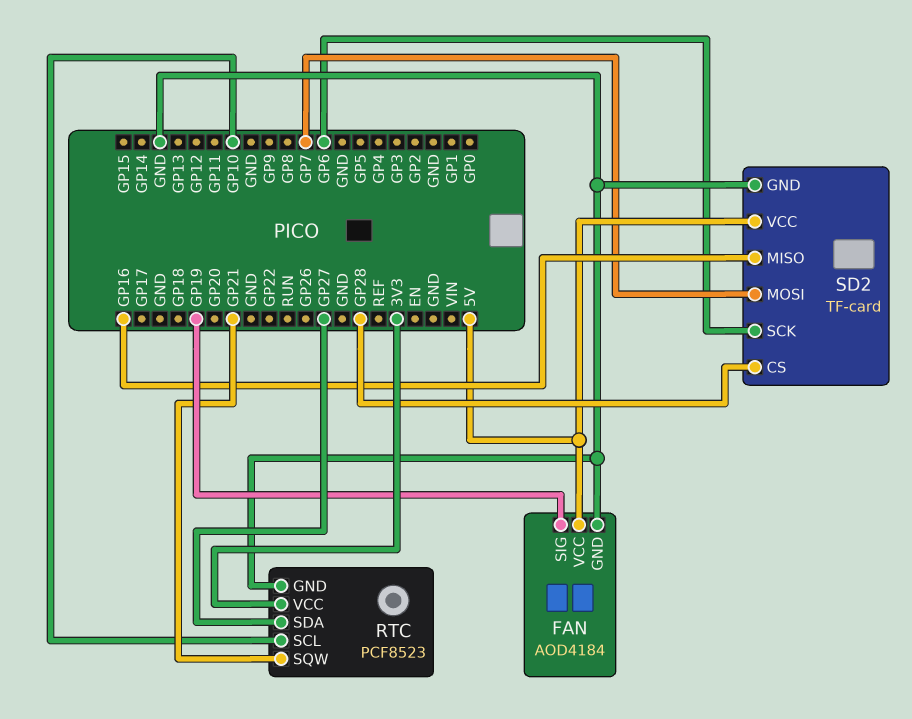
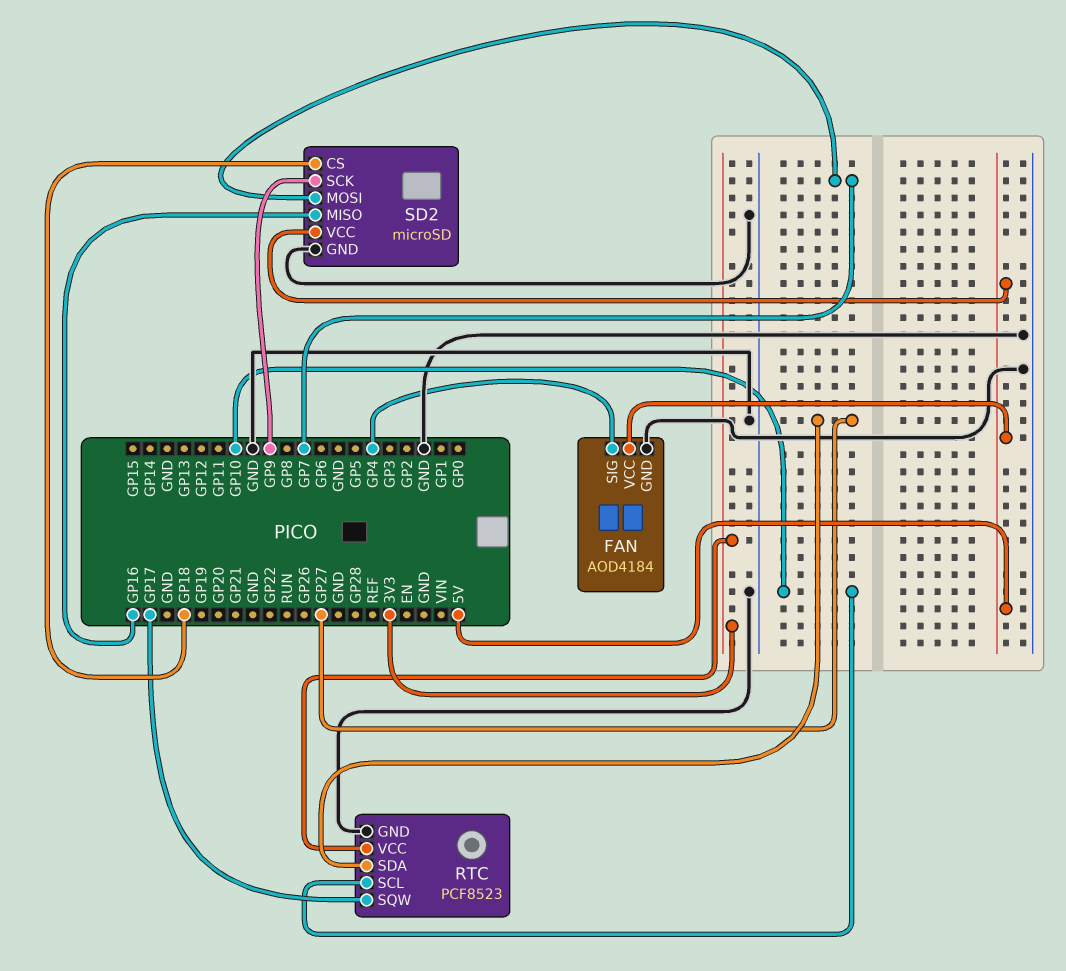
FAN pin SIG: GP19 -> GP4
RTC pin SQW: GP21 -> GP17
SD2: TF-card -> microSD
SD2 pin CS: GP28 -> GP18
SD2 pin SCK: GP6 -> GP9

